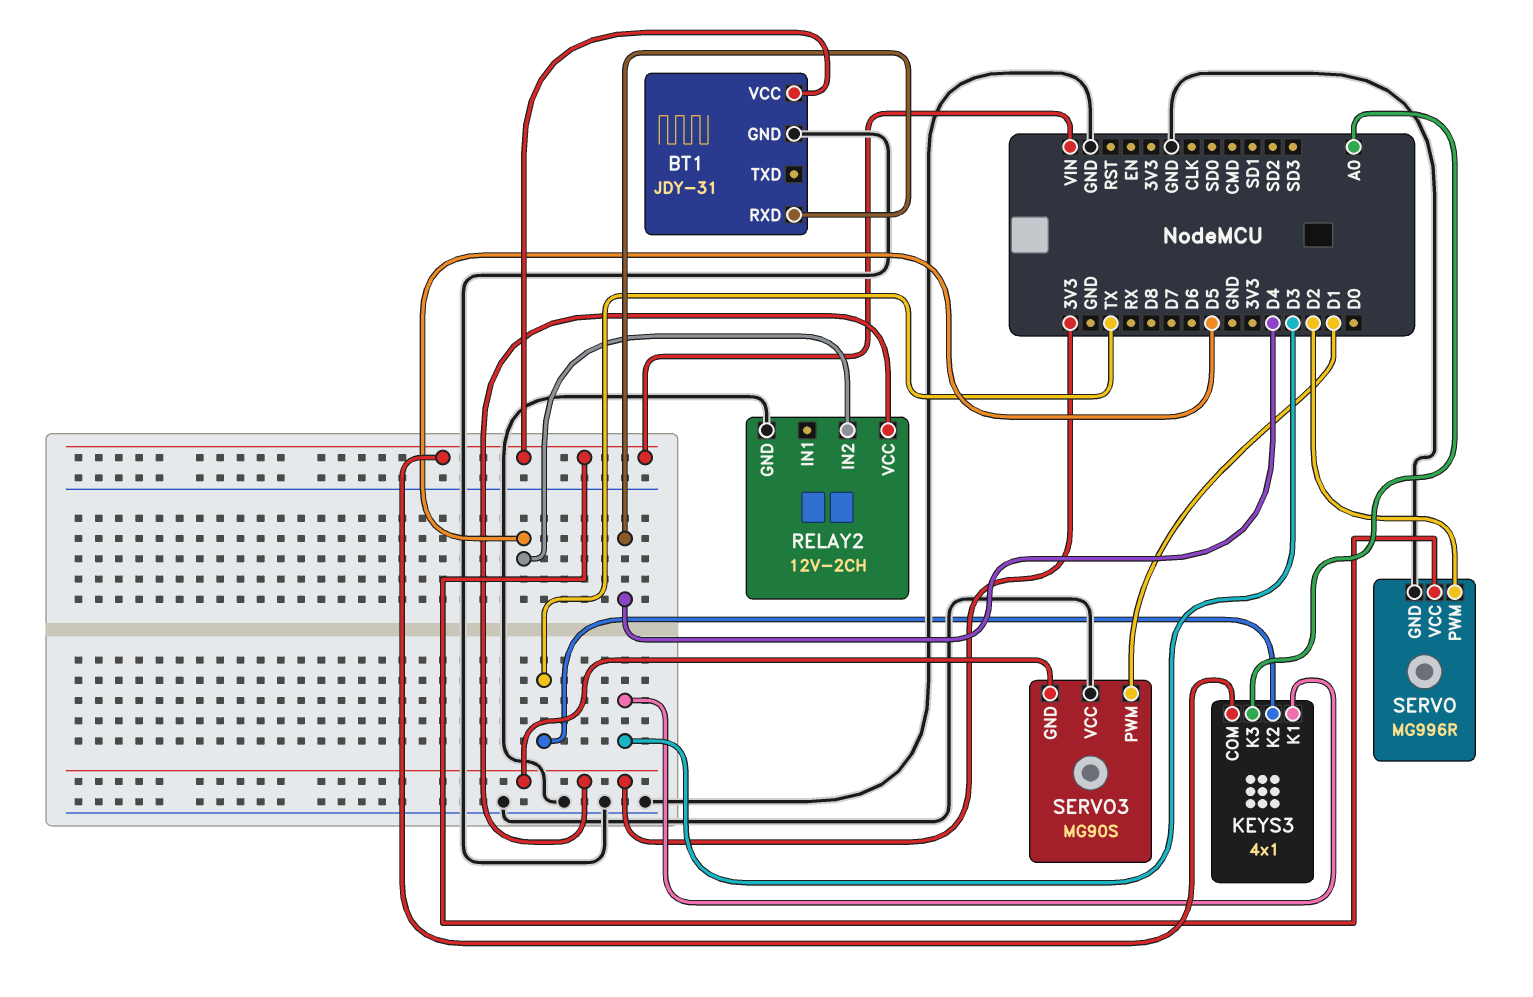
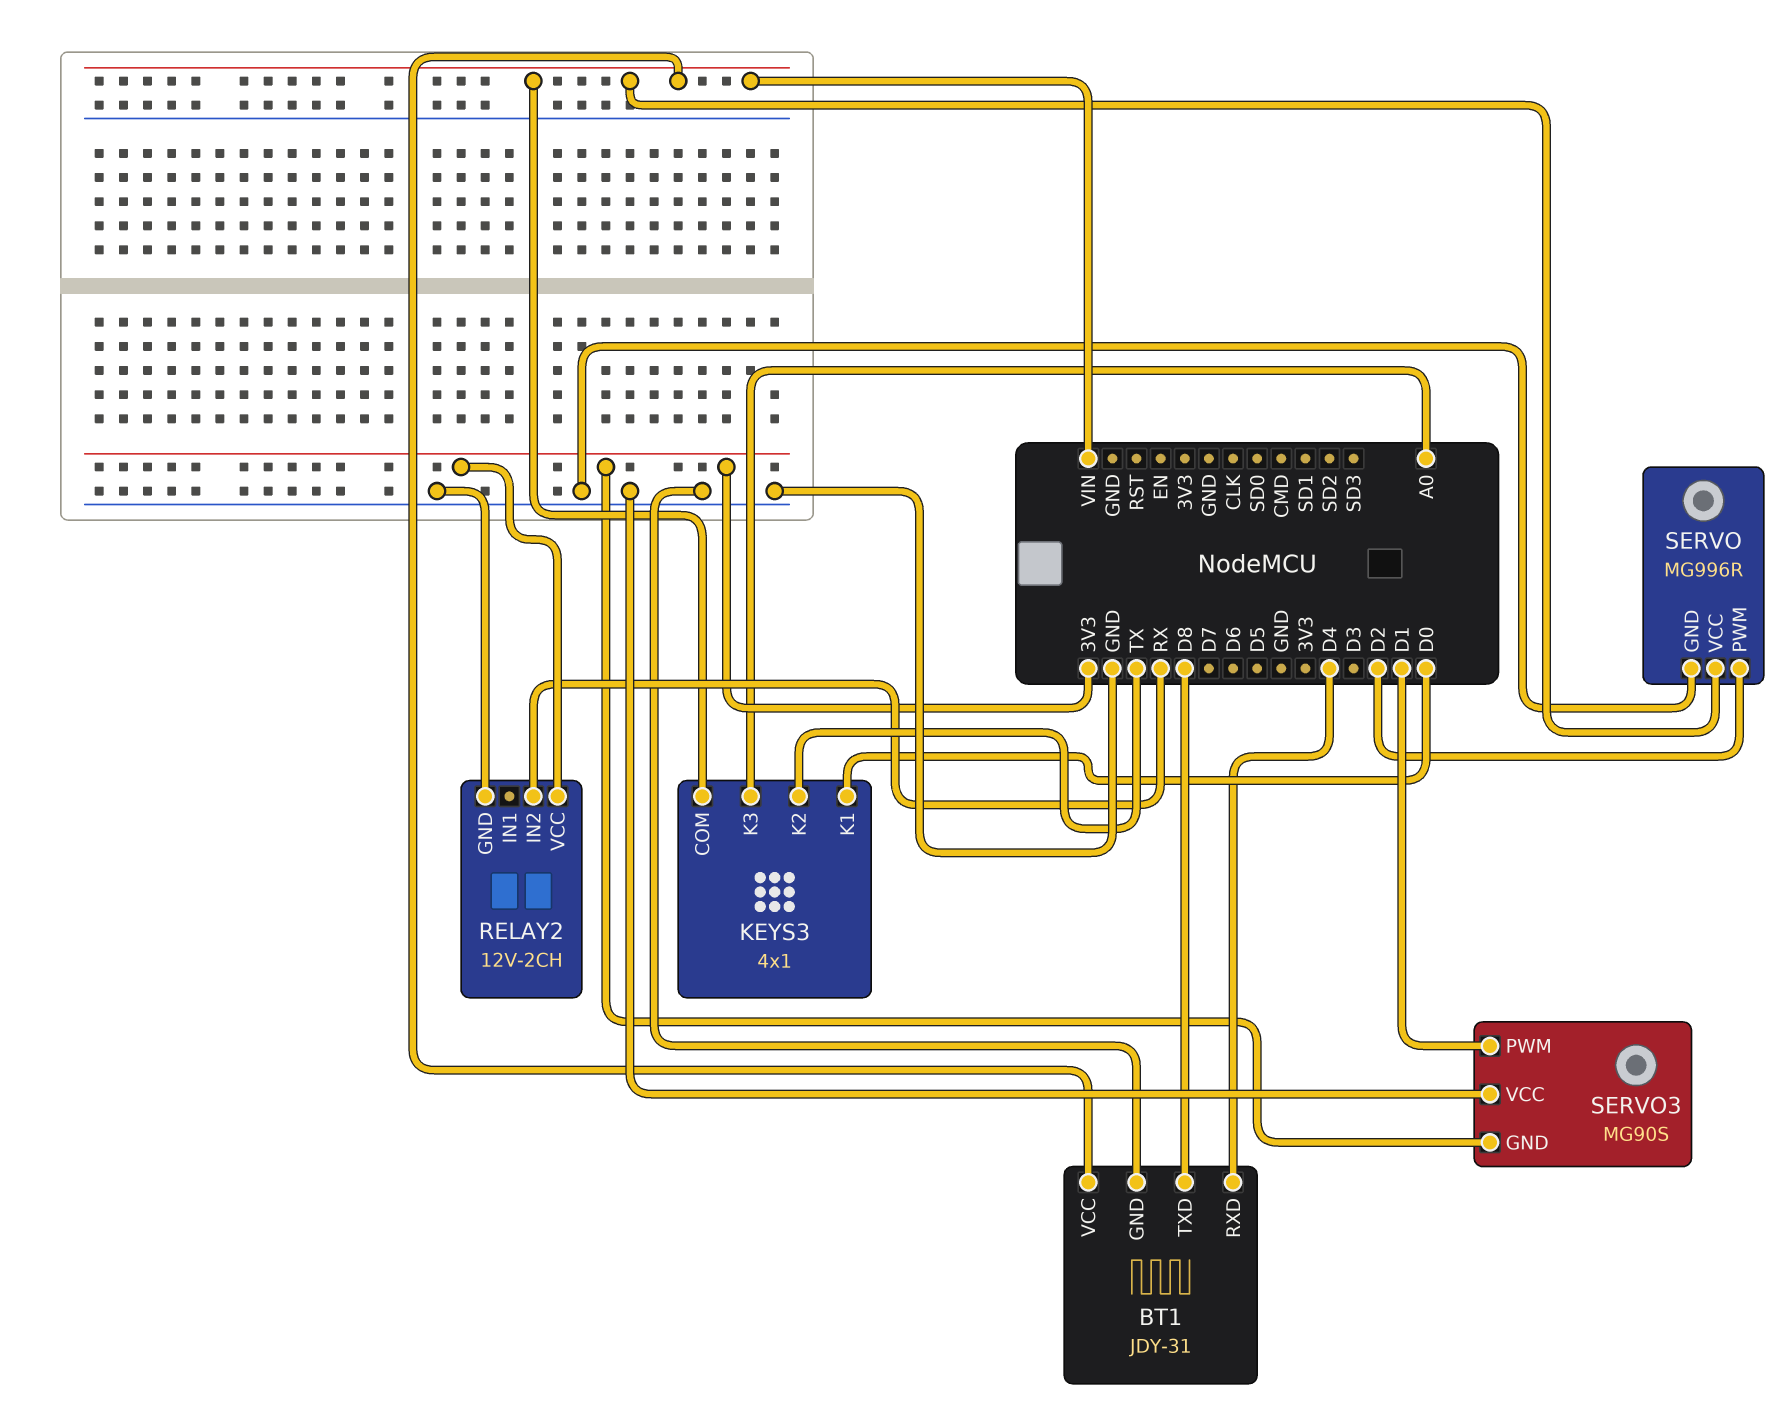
BT1 pin TXD: none -> D8
KEYS3 pin K1: D3 -> D0
RELAY2 pin IN2: D5 -> RX

